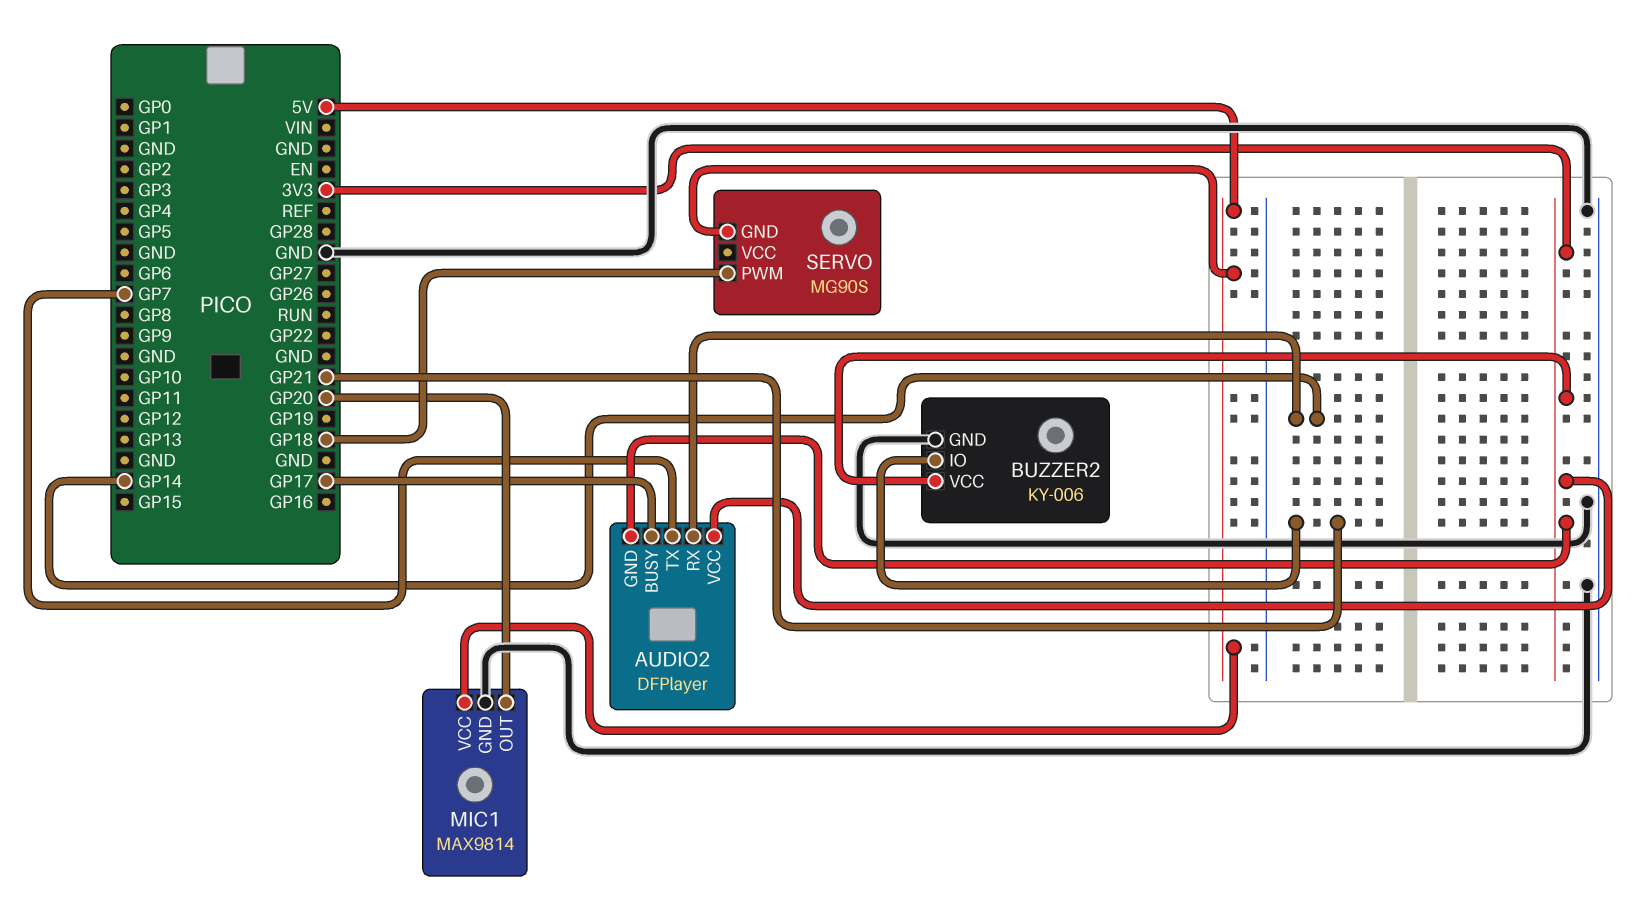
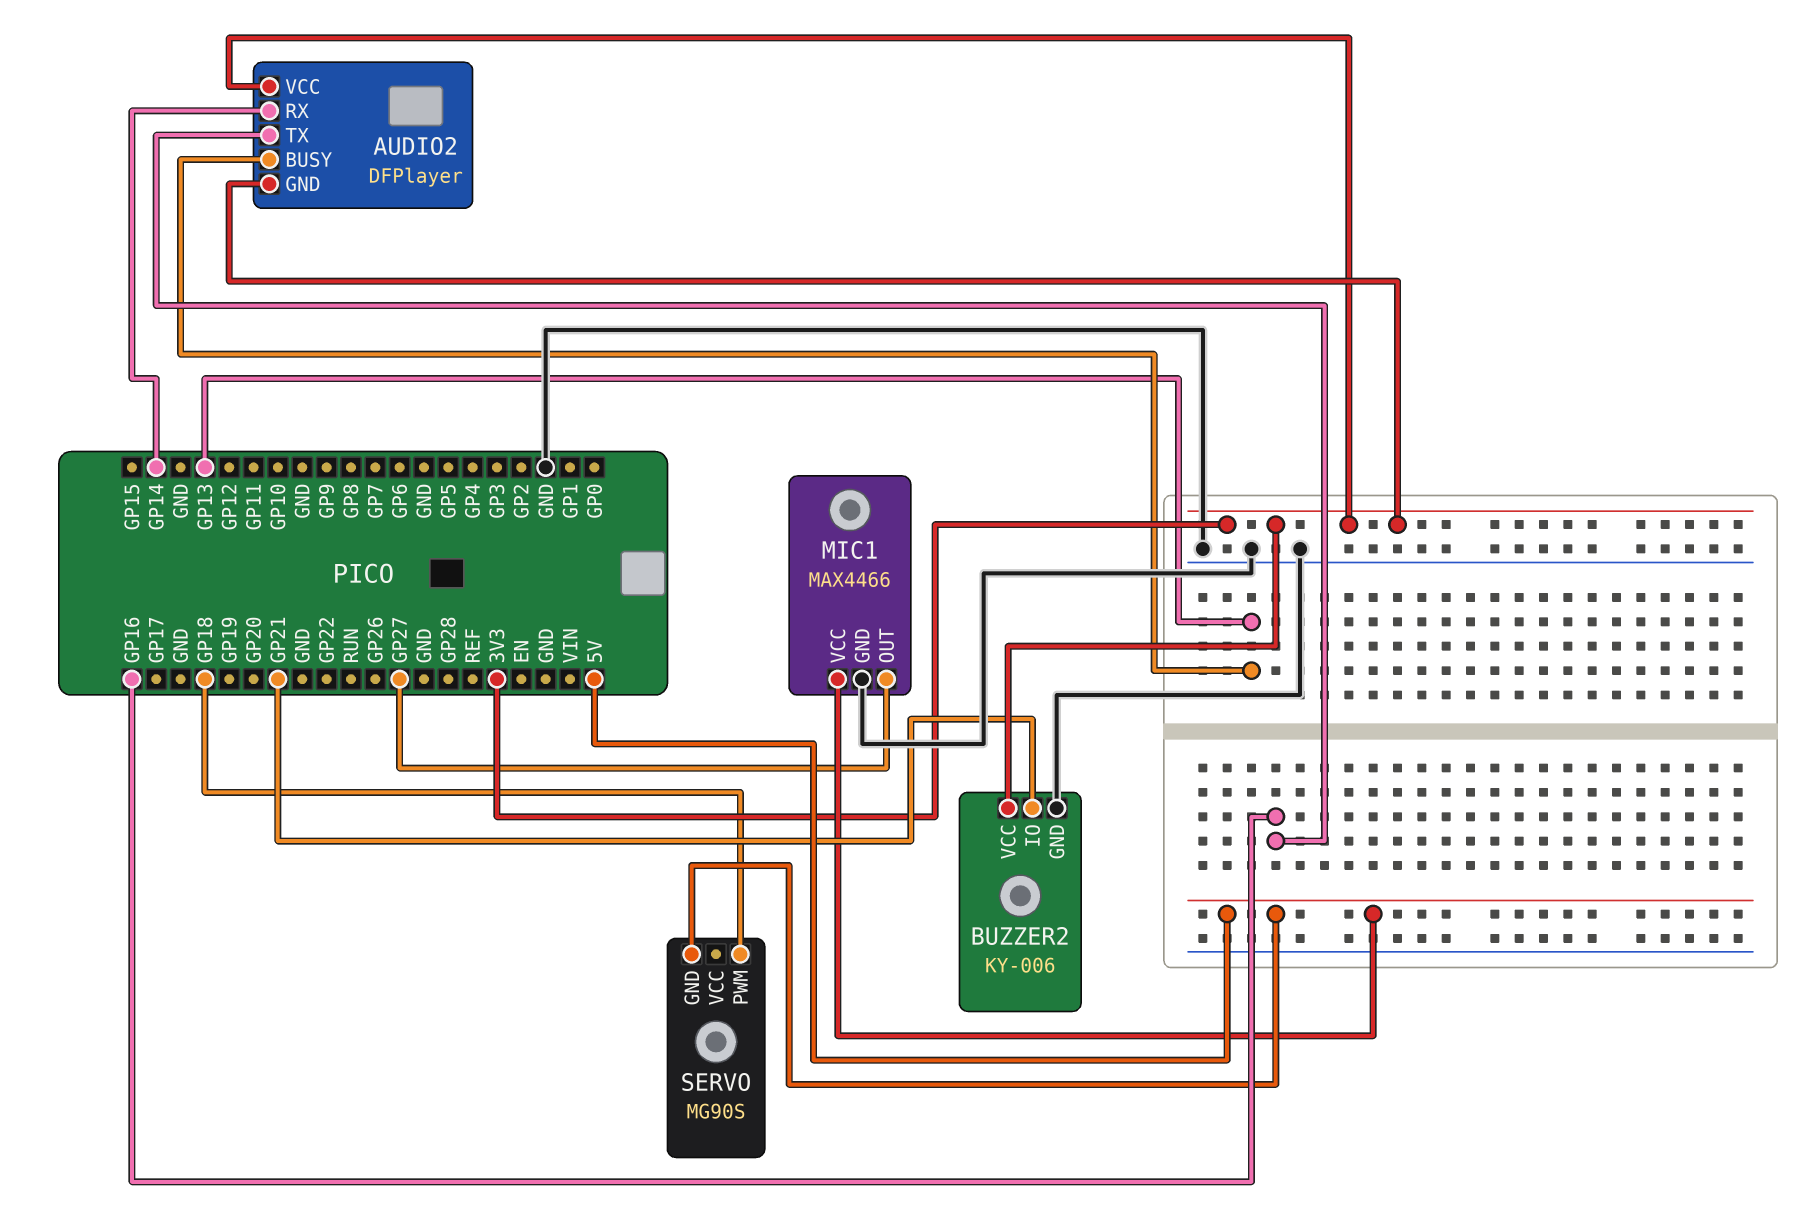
AUDIO2 pin BUSY: GP17 -> GP13
AUDIO2 pin TX: GP7 -> GP16
MIC1: MAX9814 -> MAX4466
MIC1 pin OUT: GP20 -> GP27

